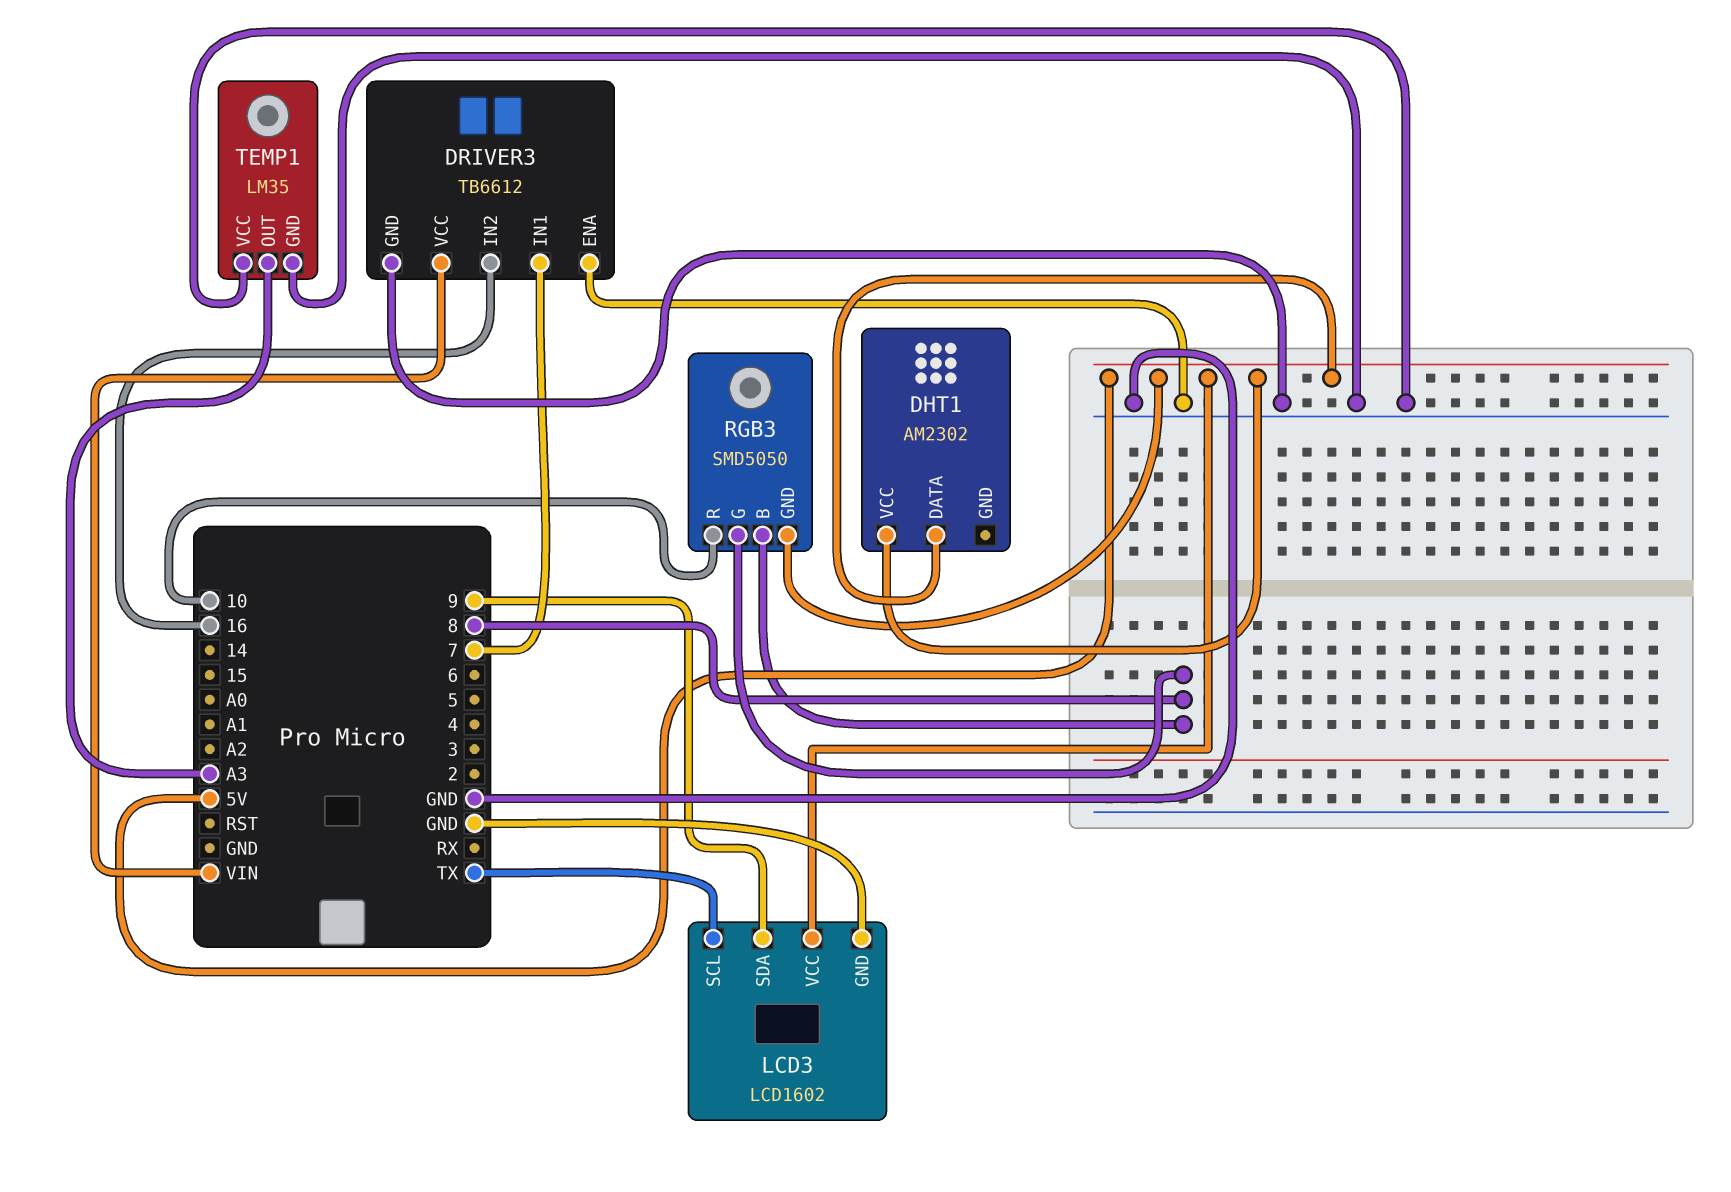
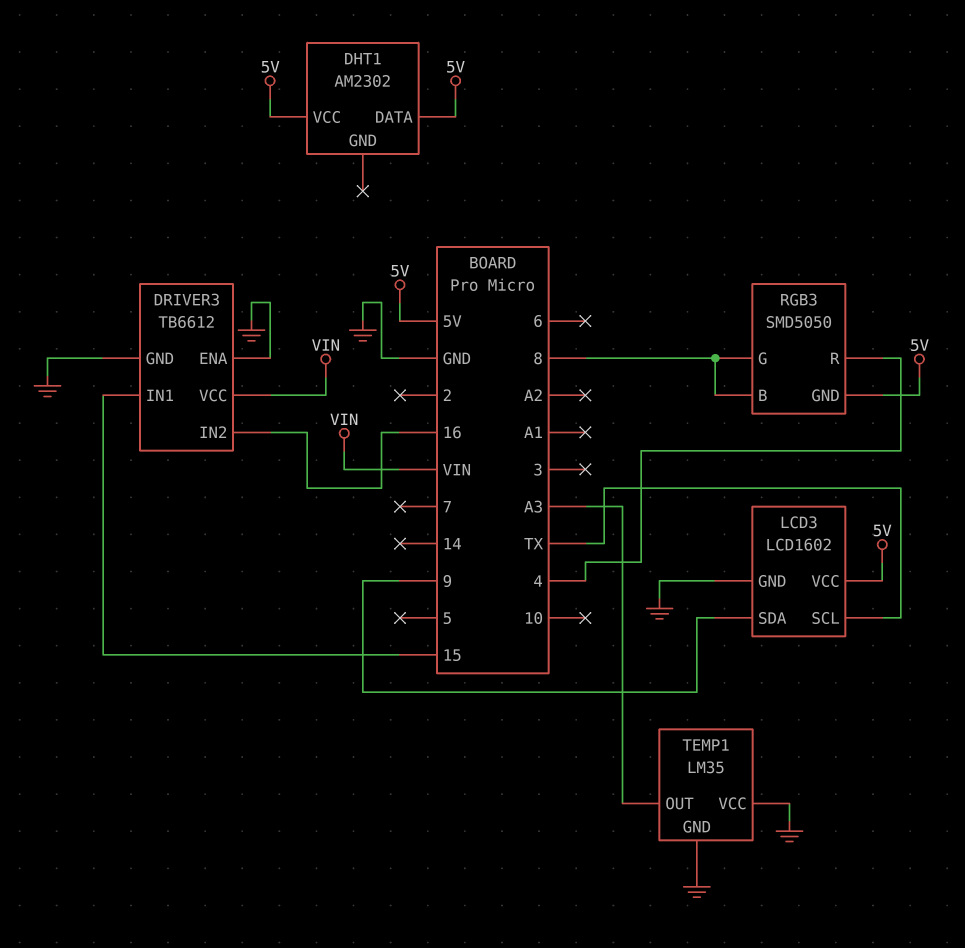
DRIVER3 pin IN1: 7 -> 15
RGB3 pin R: 10 -> 4

